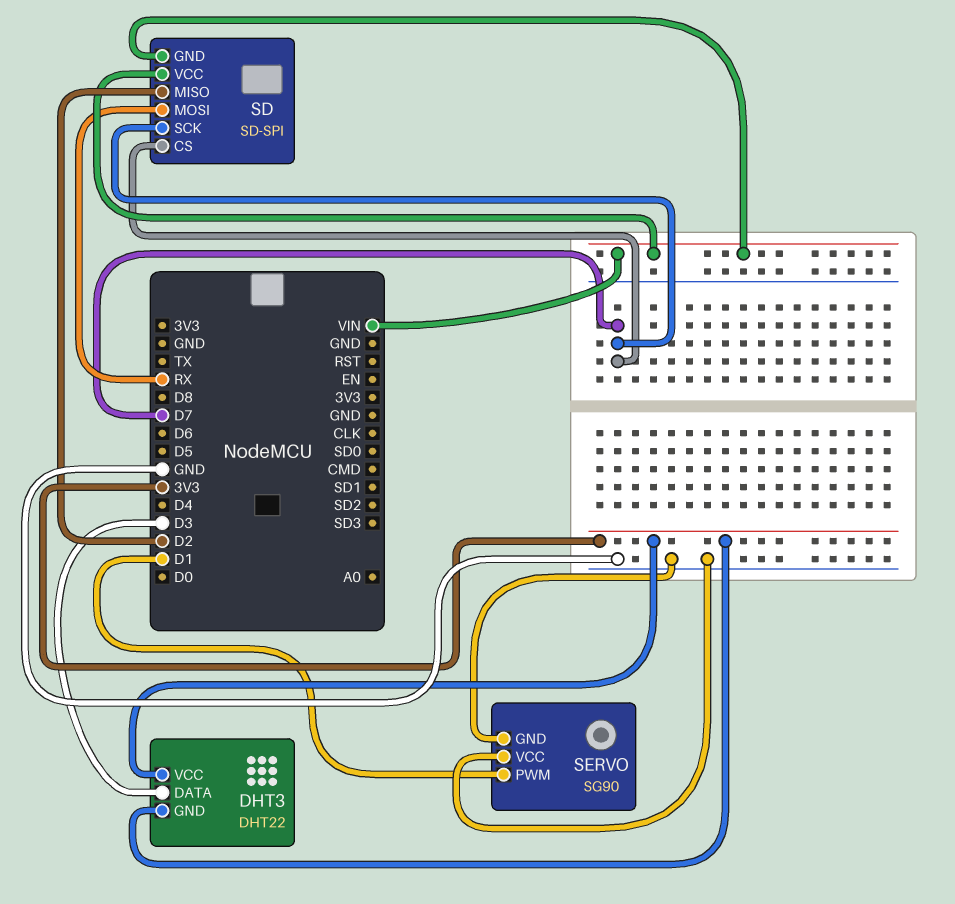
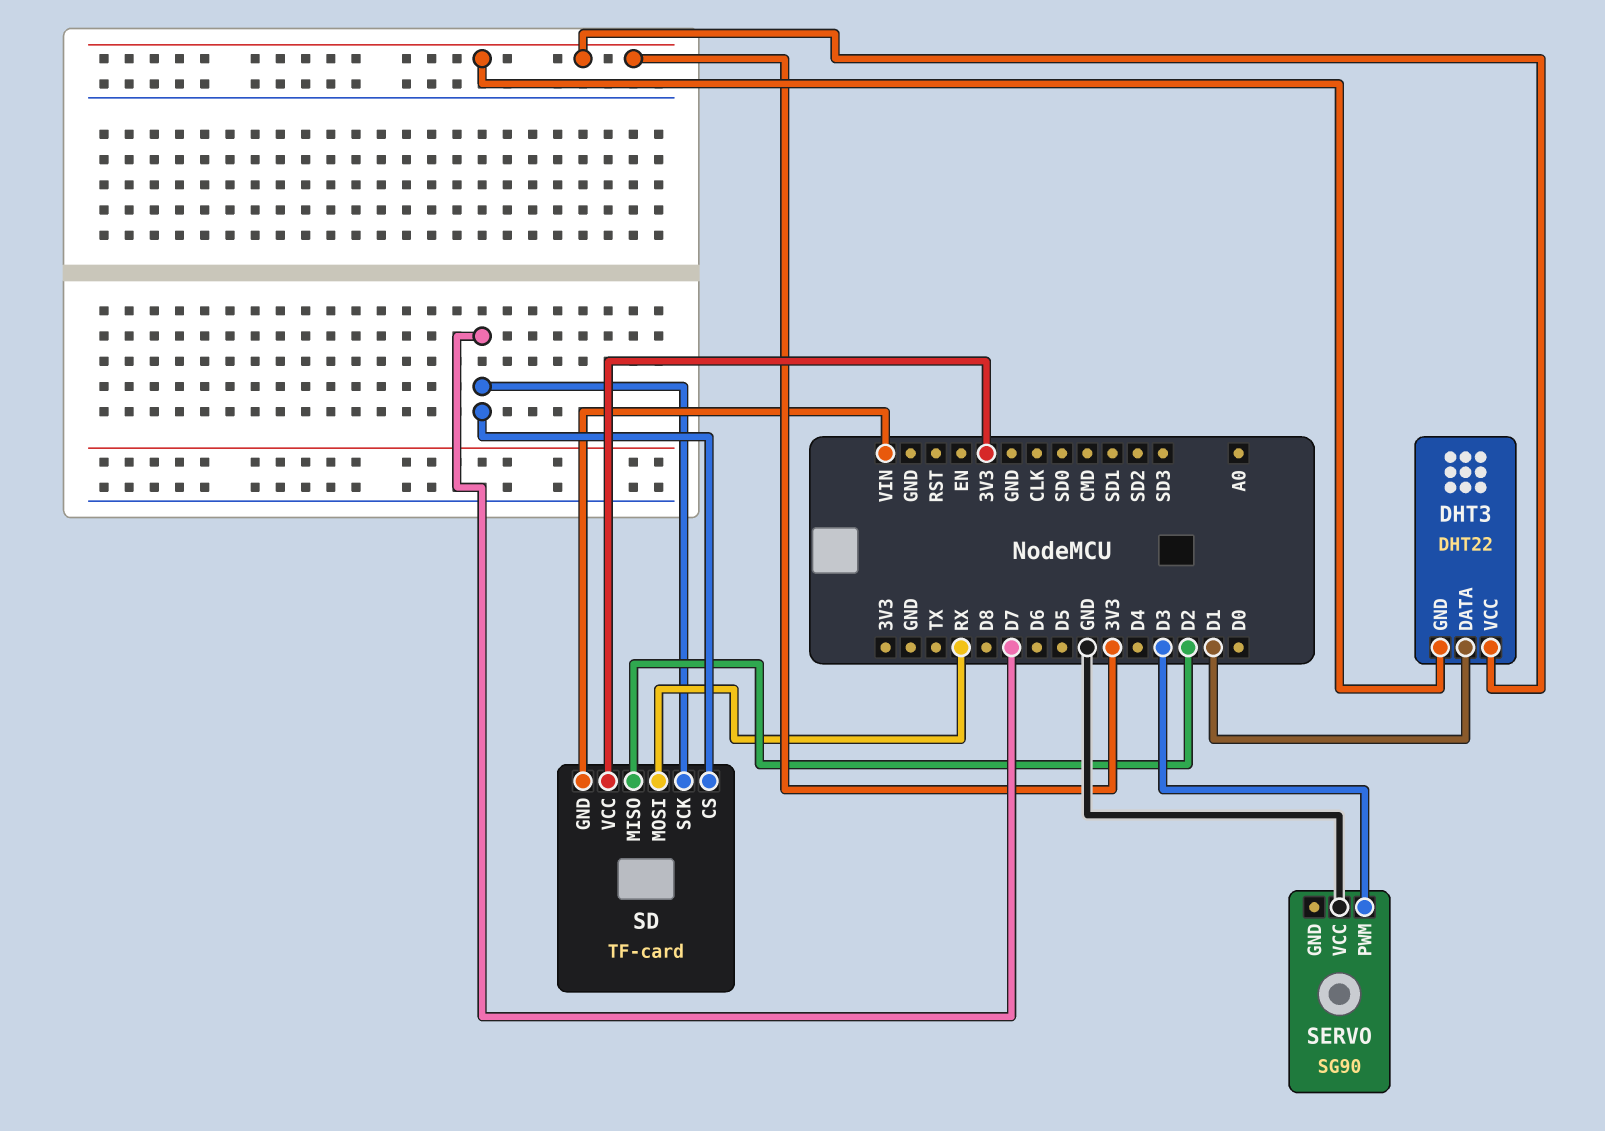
DHT3 pin DATA: D3 -> D1
SD: SD-SPI -> TF-card
SD pin VCC: VIN -> 3V3
SERVO pin GND: GND -> none
SERVO pin PWM: D1 -> D3

